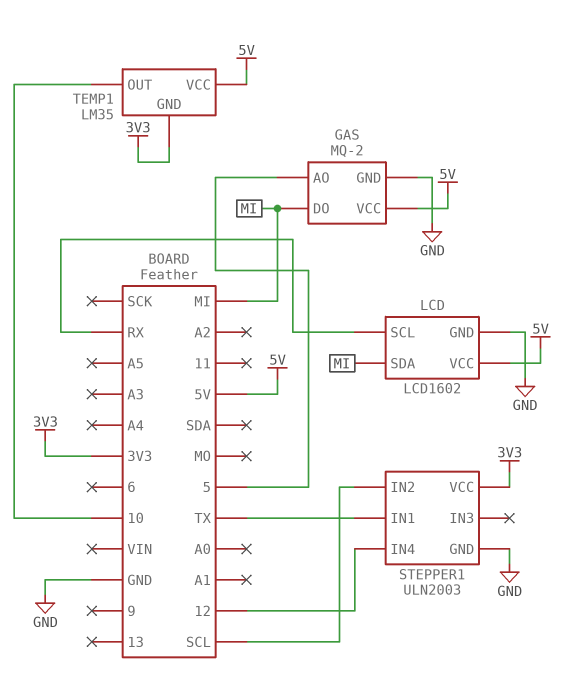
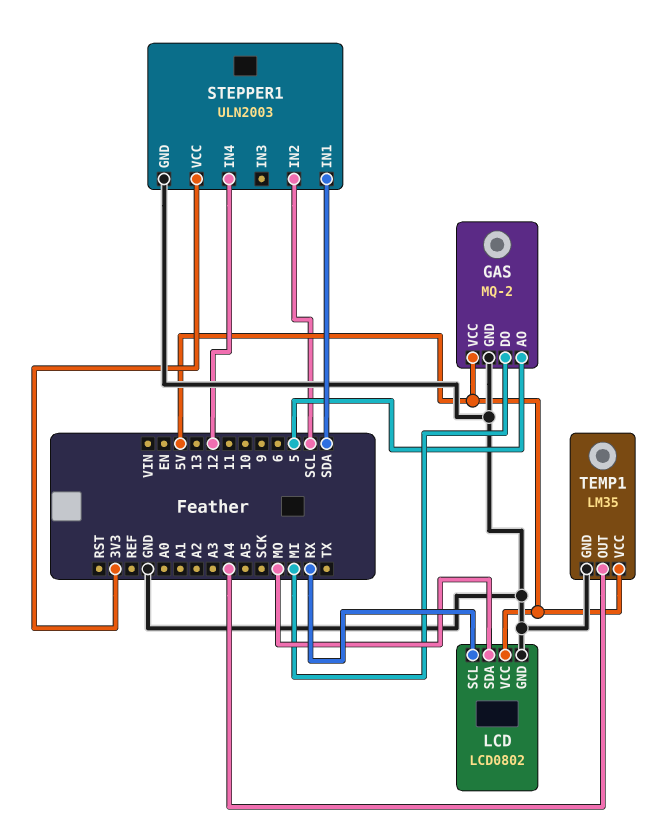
LCD: LCD1602 -> LCD0802
LCD pin SDA: MI -> MO
STEPPER1 pin IN1: TX -> SDA
TEMP1 pin GND: 3V3 -> GND
TEMP1 pin OUT: 10 -> A4

